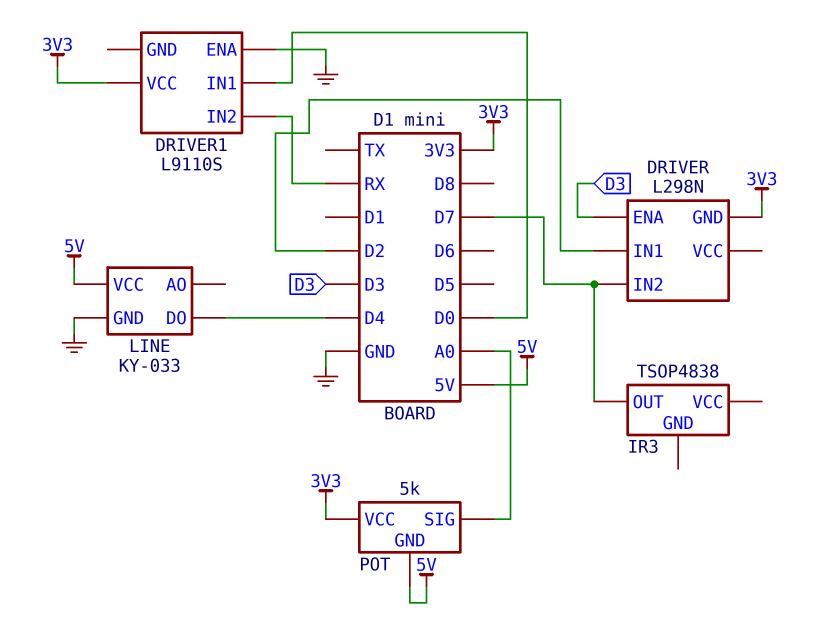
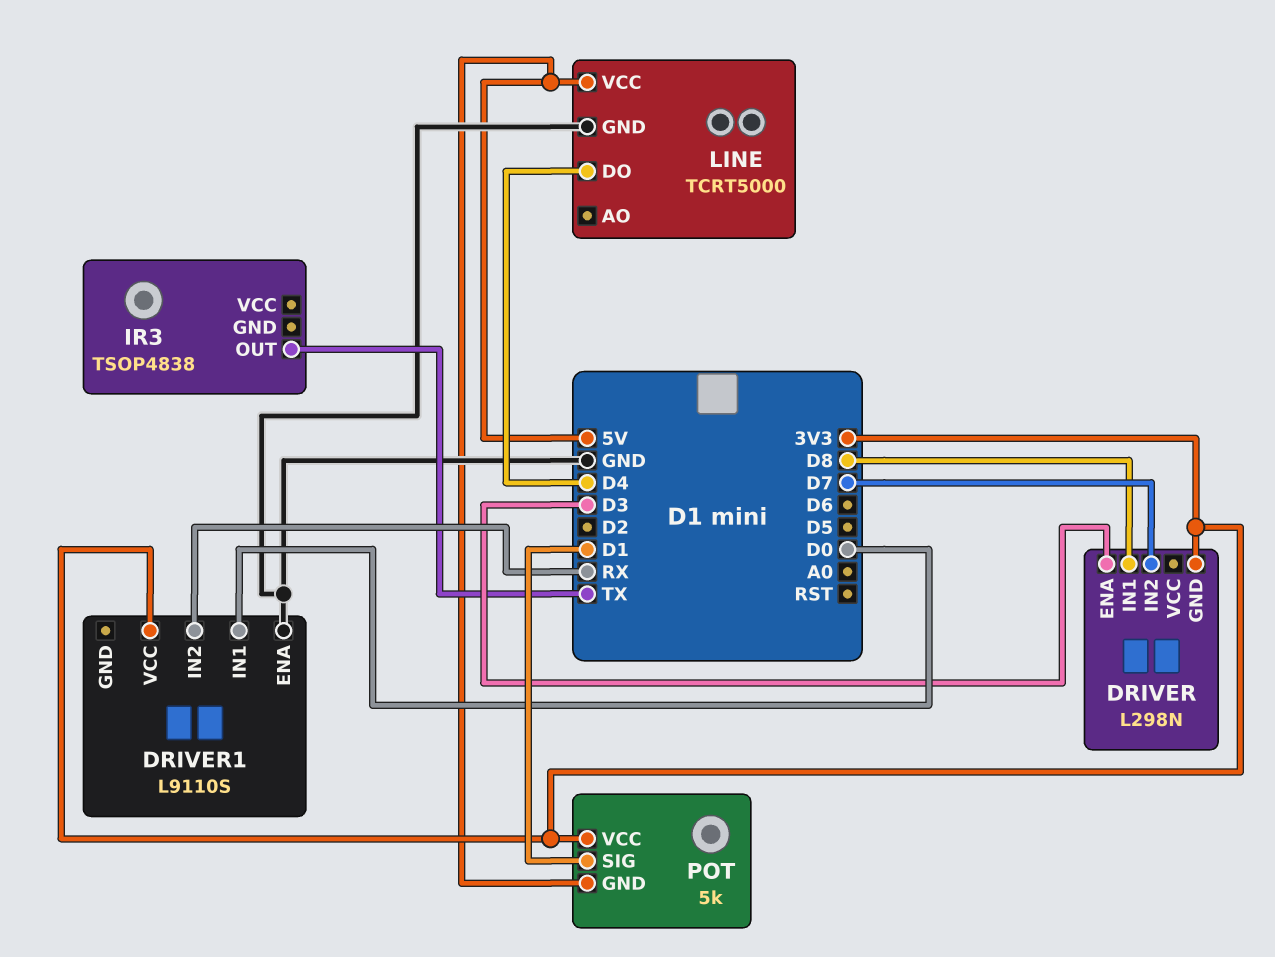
DRIVER pin IN1: D2 -> D8
IR3 pin OUT: D7 -> TX
LINE: KY-033 -> TCRT5000
POT pin SIG: A0 -> D1

